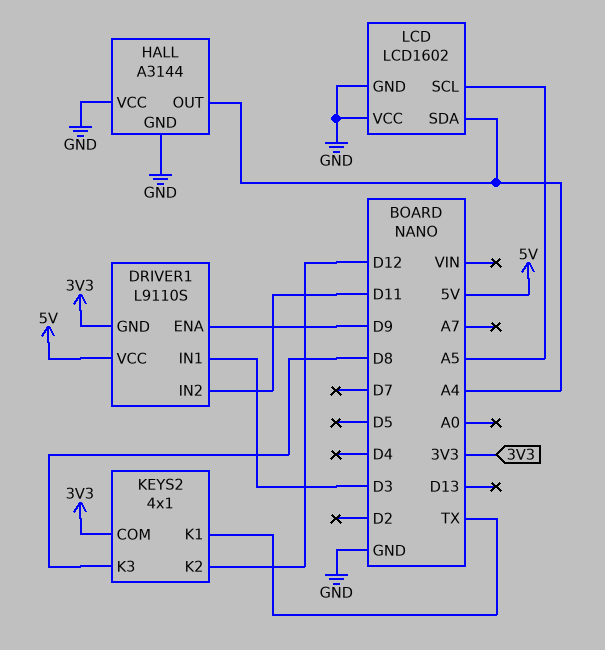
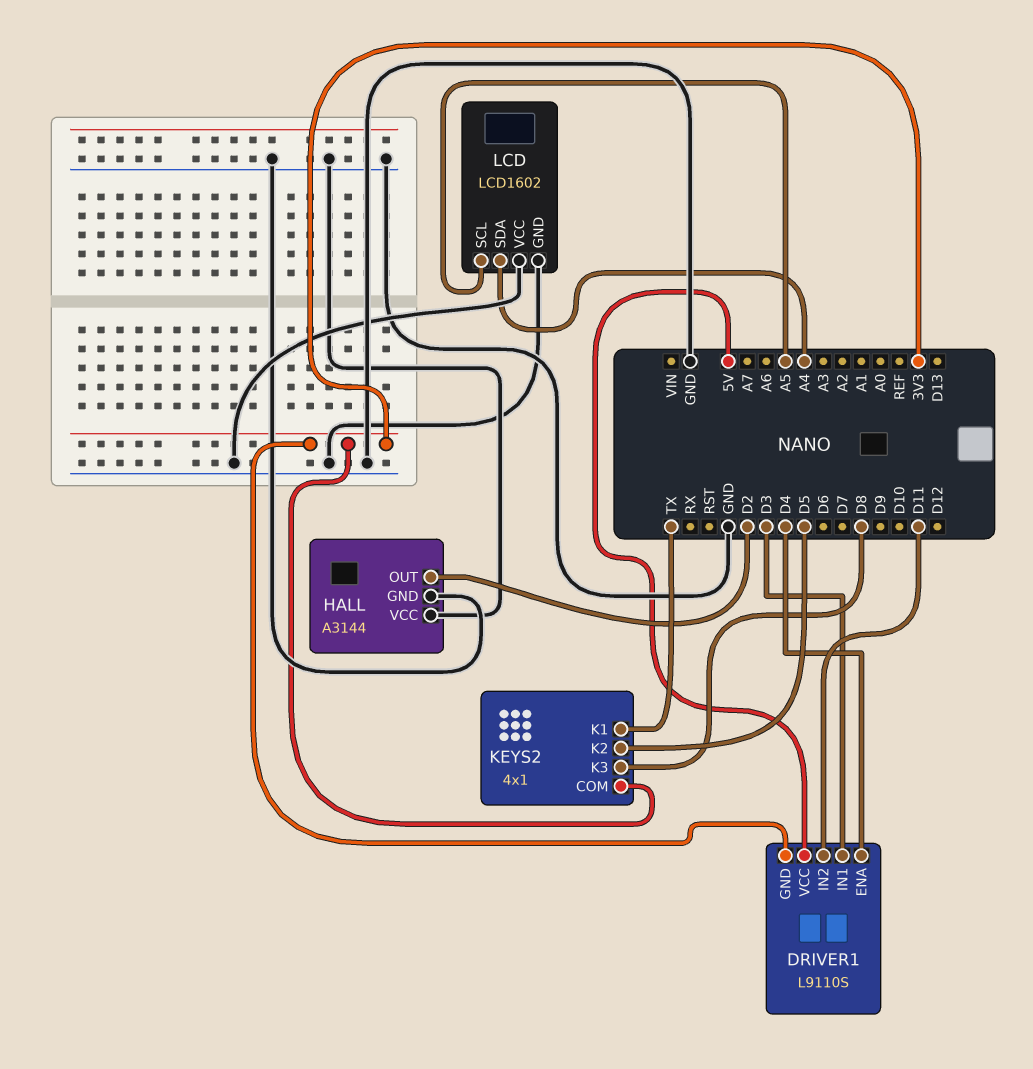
DRIVER1 pin ENA: D9 -> D4
HALL pin OUT: A4 -> D2
KEYS2 pin K2: D12 -> D5

